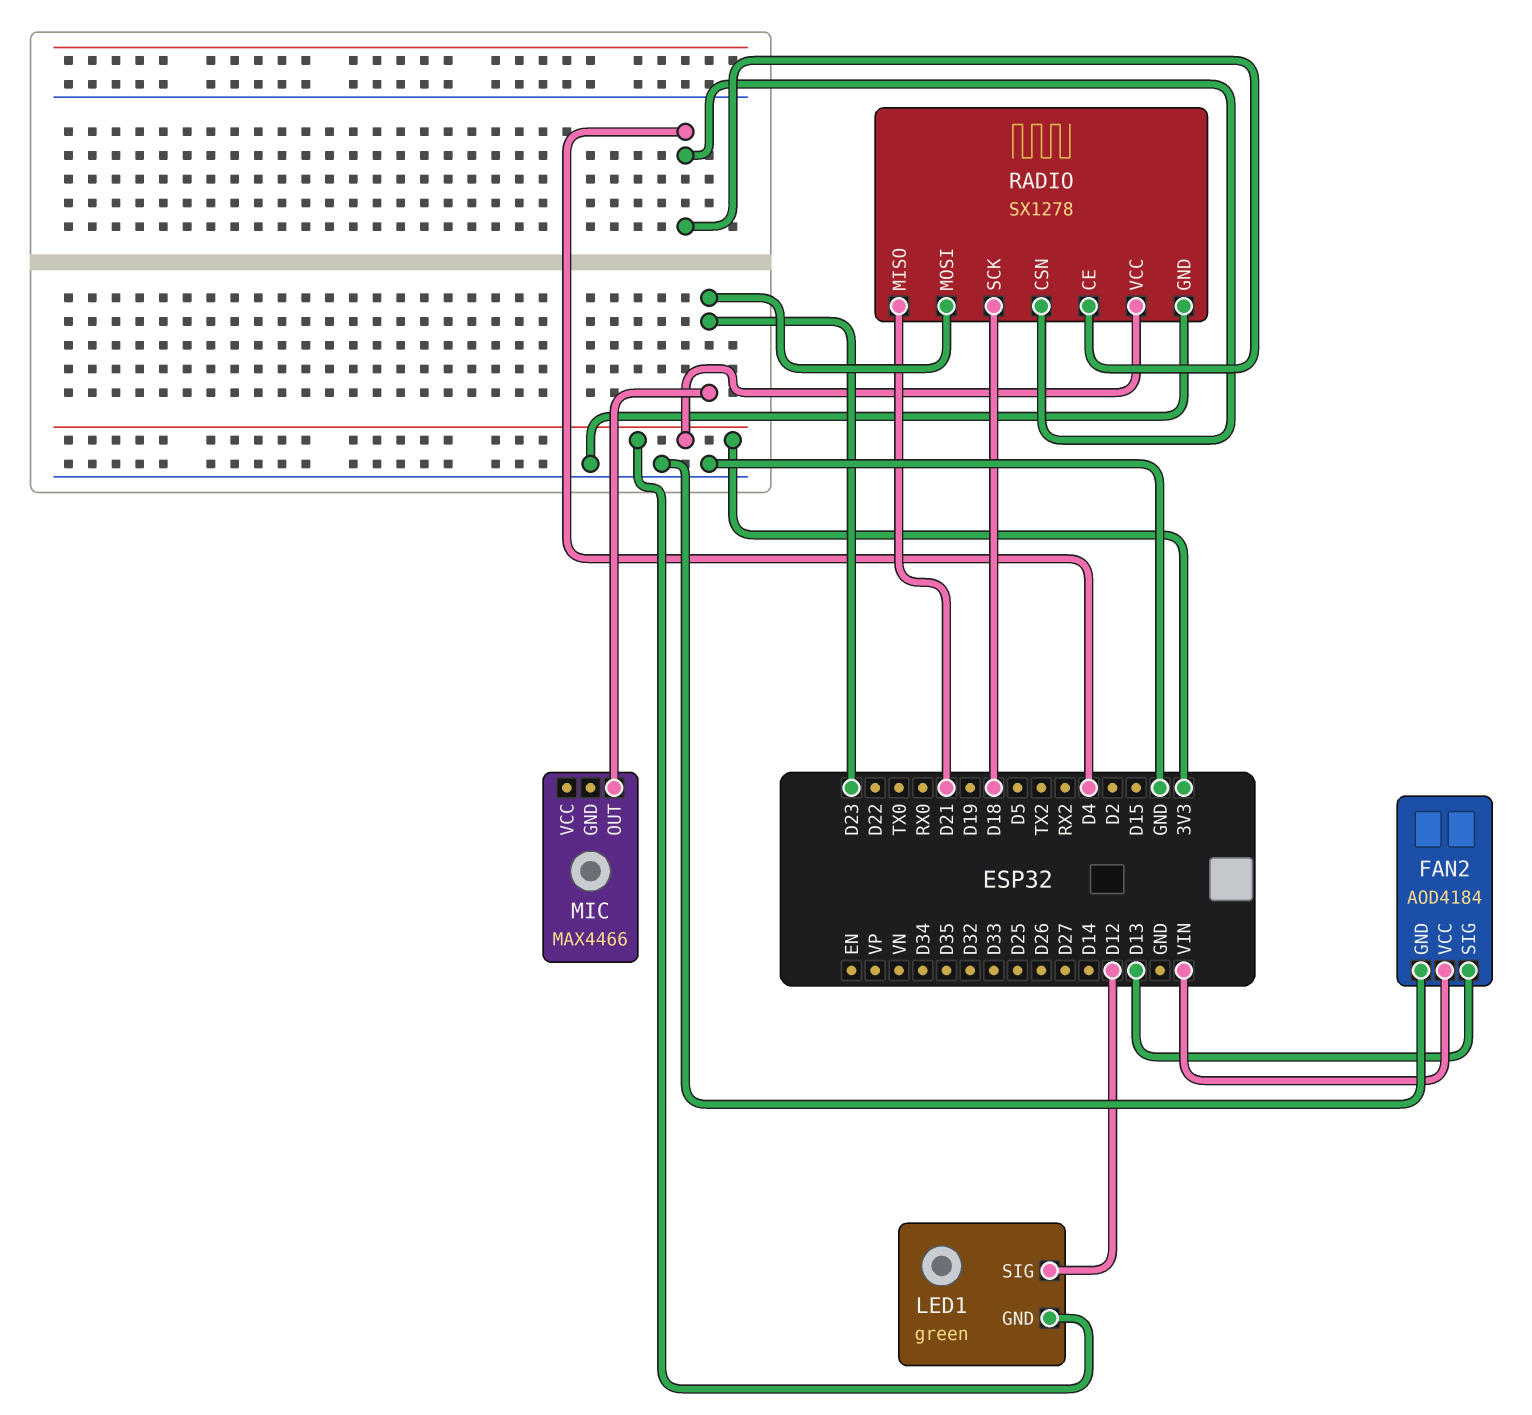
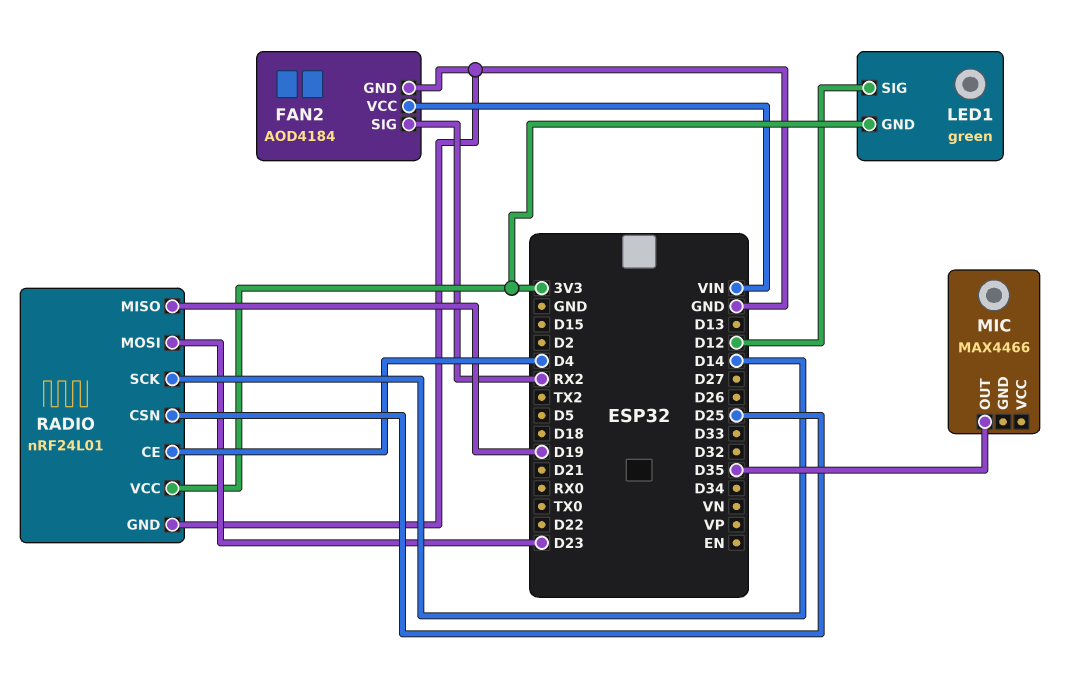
FAN2 pin SIG: D13 -> RX2
MIC pin OUT: D23 -> D35
RADIO: SX1278 -> nRF24L01
RADIO pin CSN: D4 -> D25
RADIO pin MISO: D21 -> D19
RADIO pin SCK: D18 -> D14

